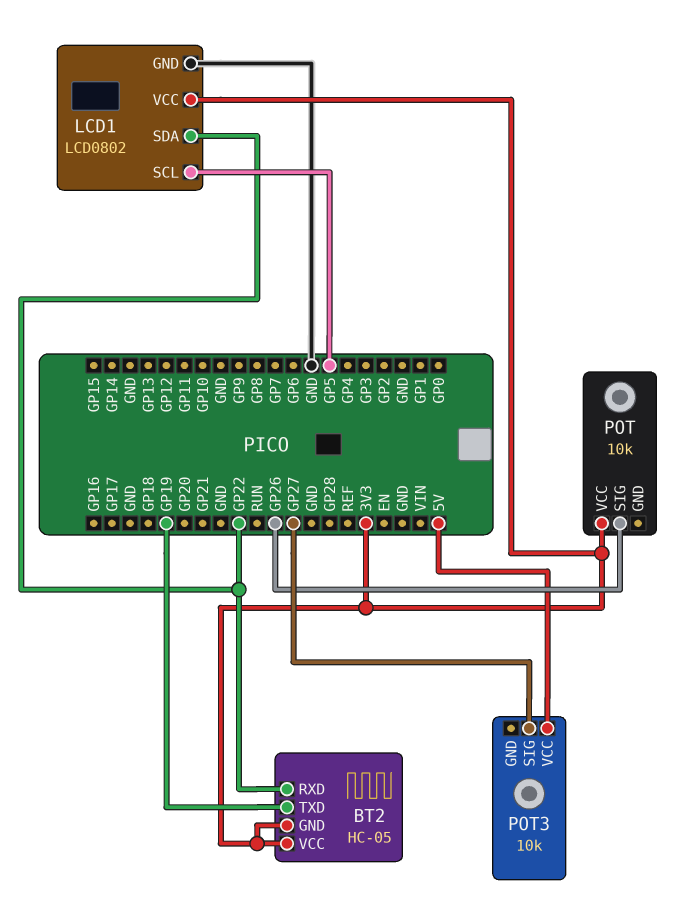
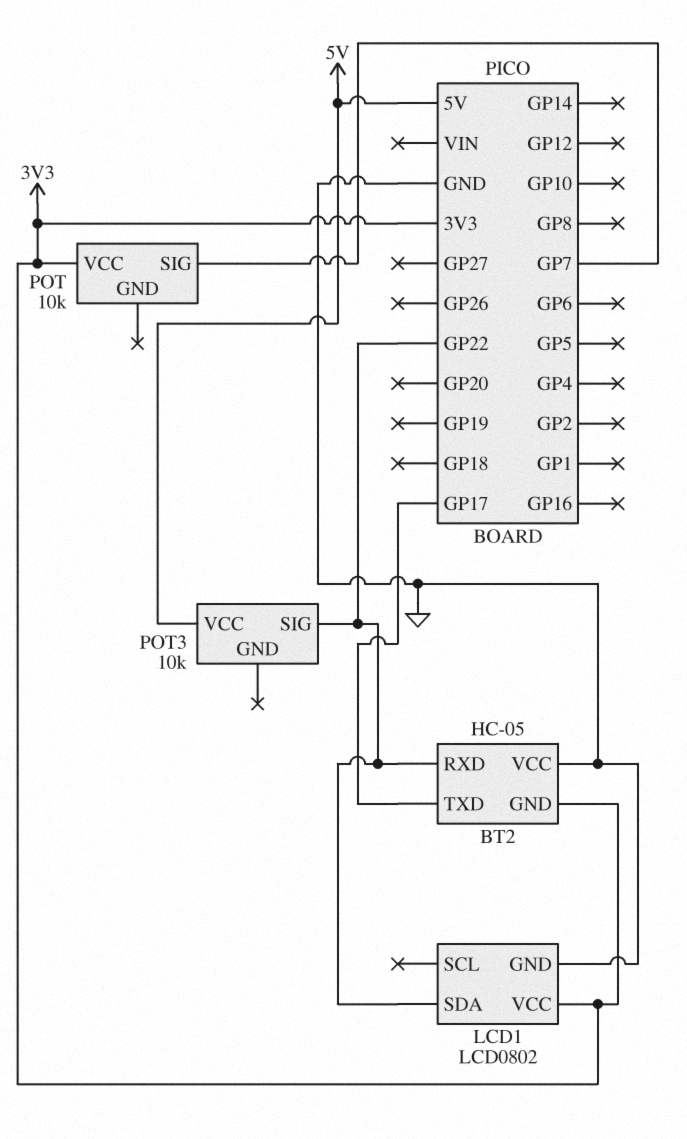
BT2 pin TXD: GP19 -> GP17
BT2 pin VCC: 3V3 -> GND
LCD1 pin SCL: GP5 -> none
POT pin SIG: GP26 -> GP7
POT3 pin SIG: GP27 -> GP22

